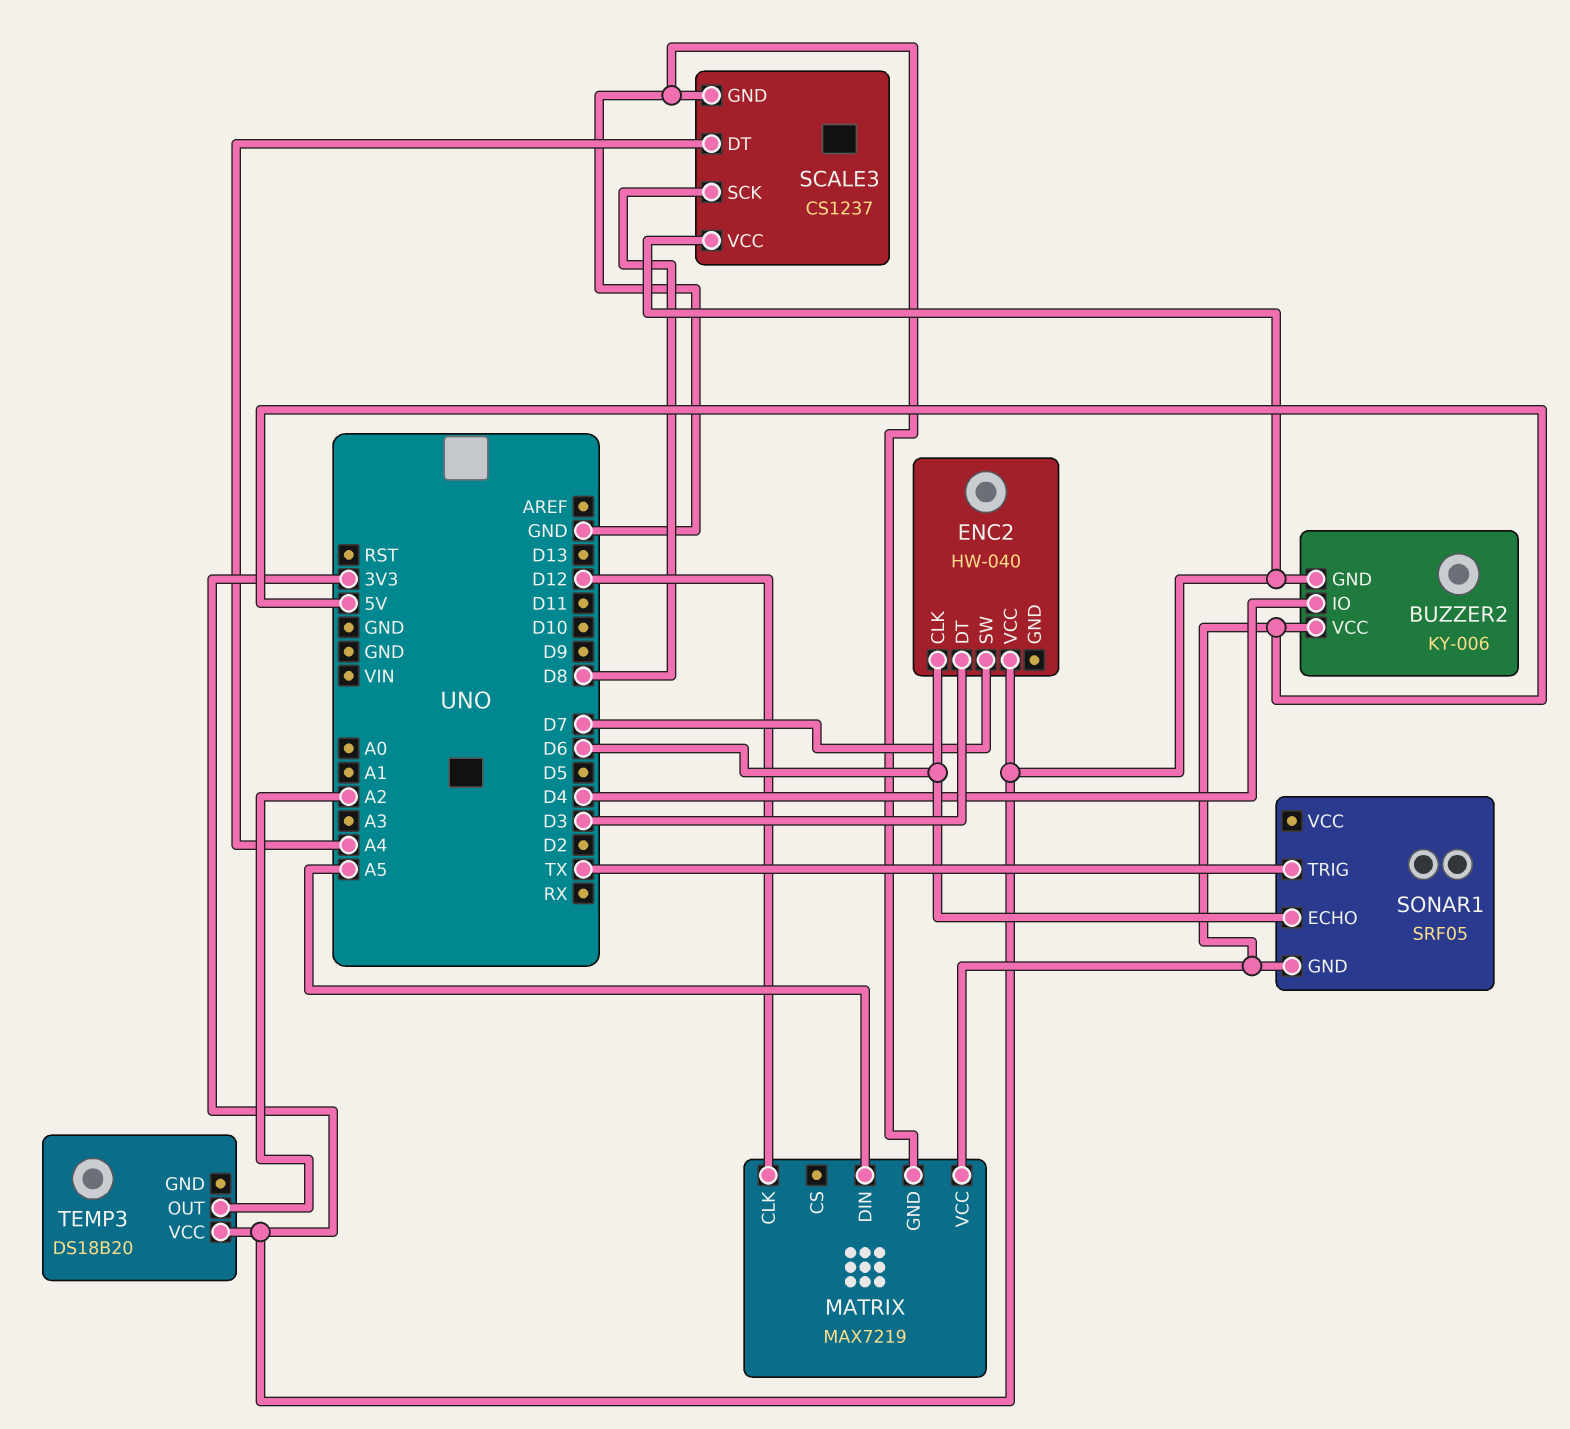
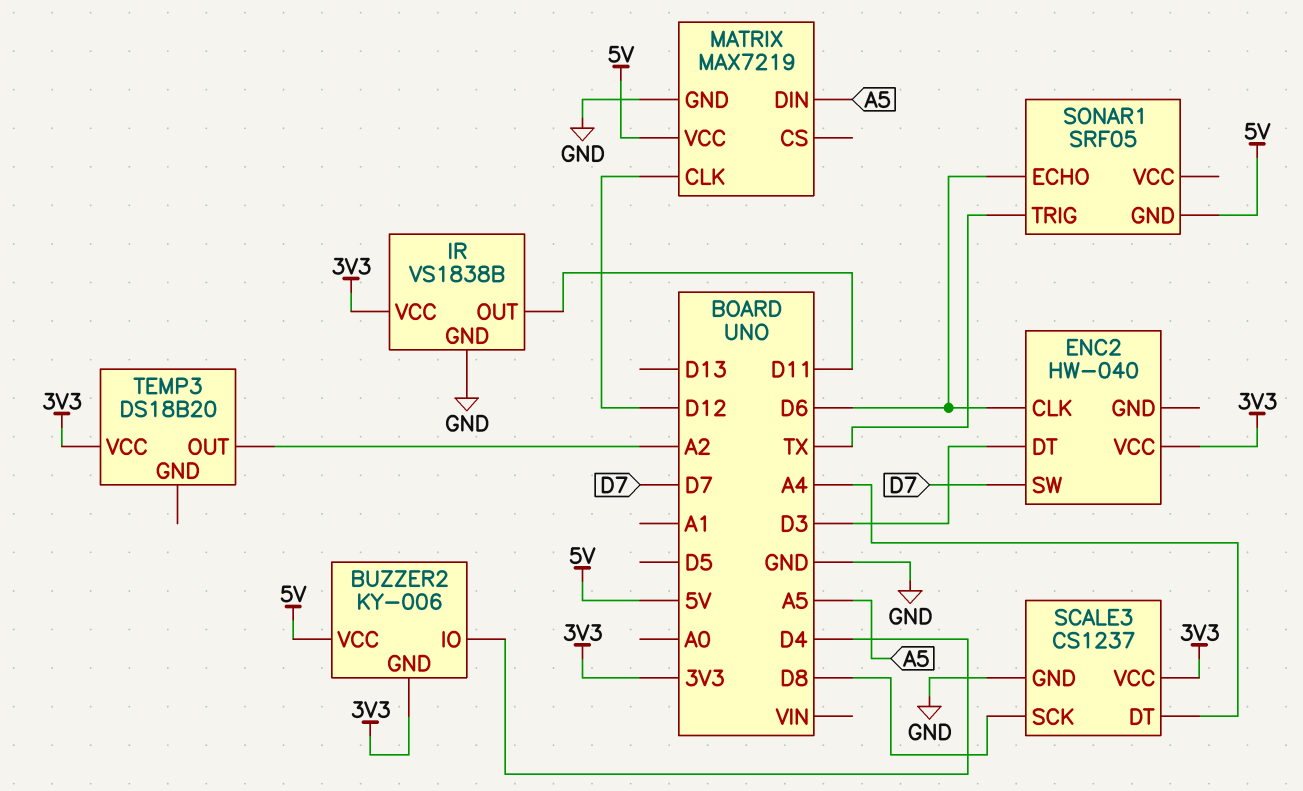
IR: none -> VS1838B
IR pin GND: none -> GND
IR pin OUT: none -> D11
IR pin VCC: none -> 3V3

